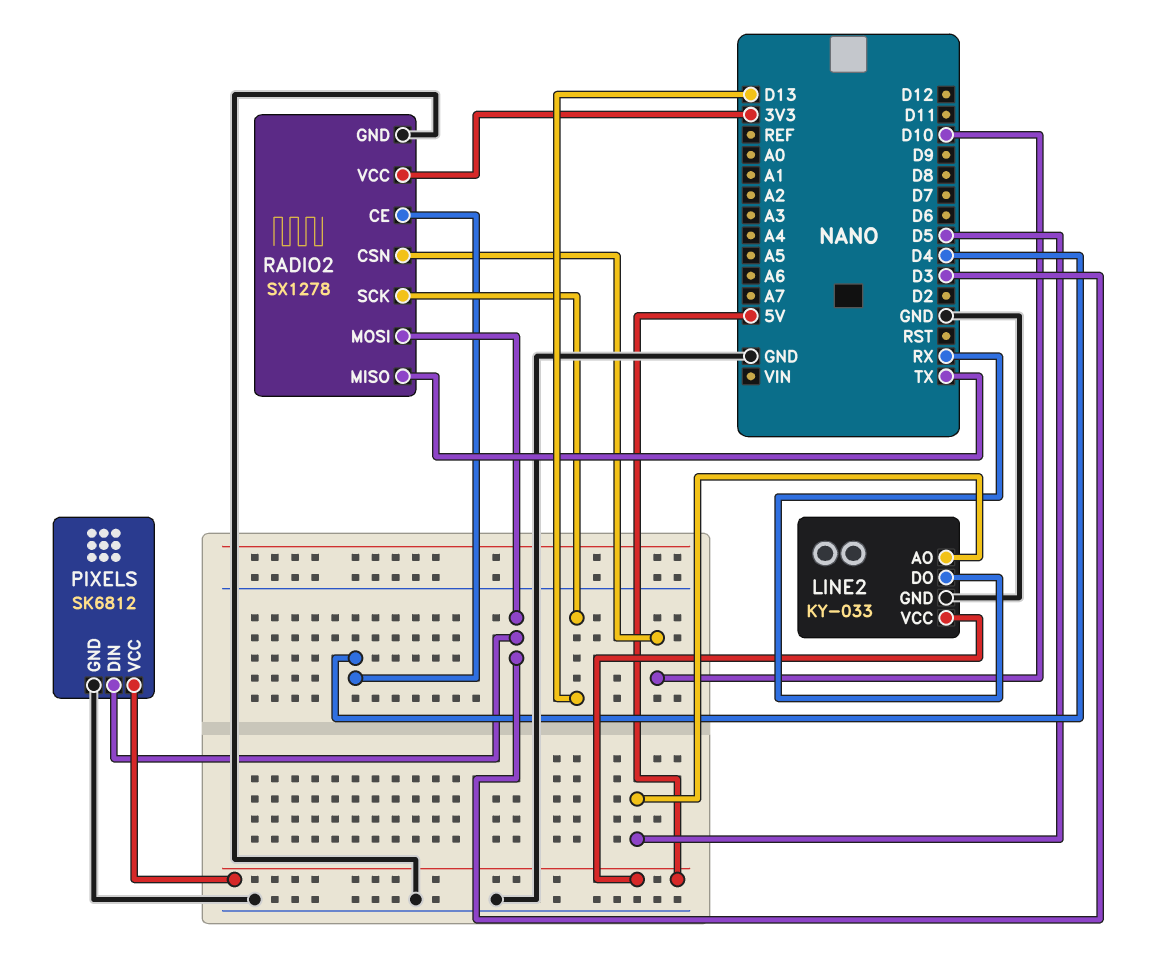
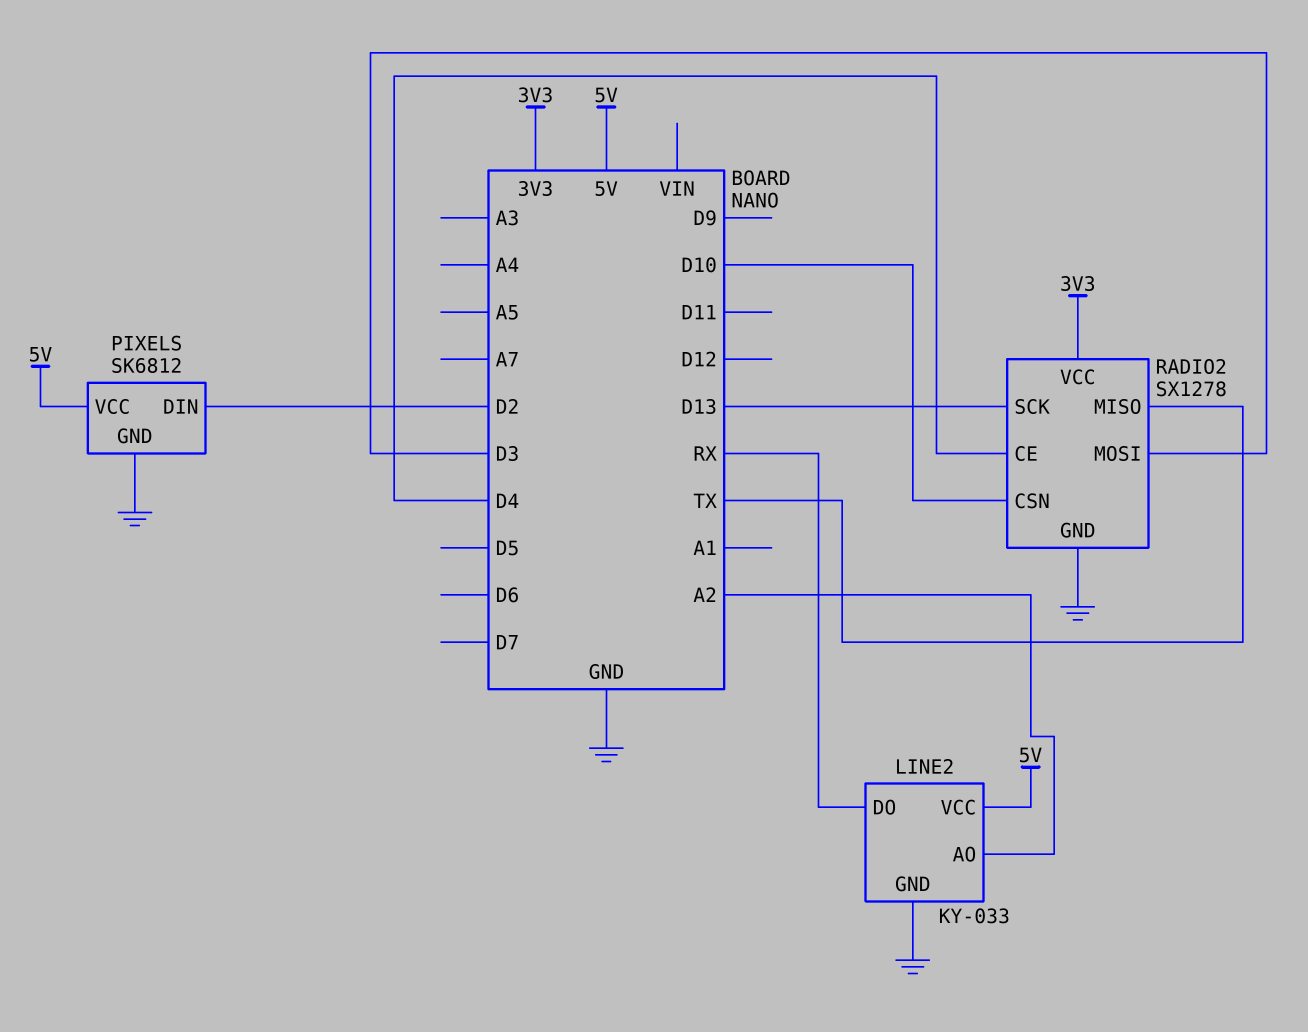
LINE2 pin AO: D5 -> A2
PIXELS pin DIN: D3 -> D2

